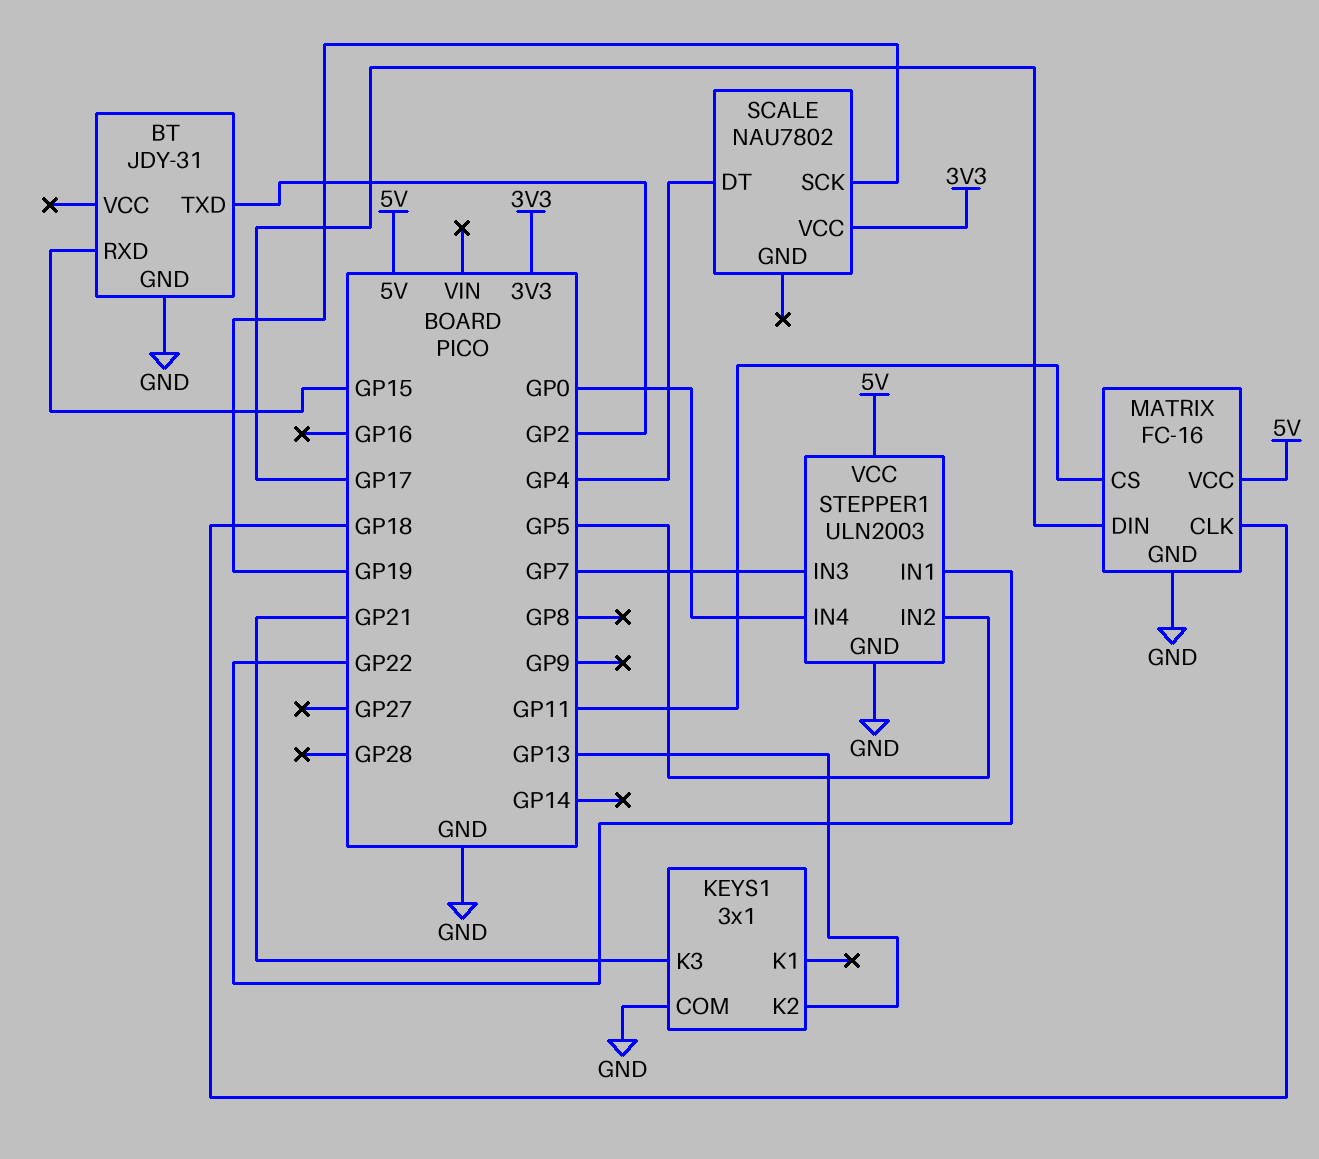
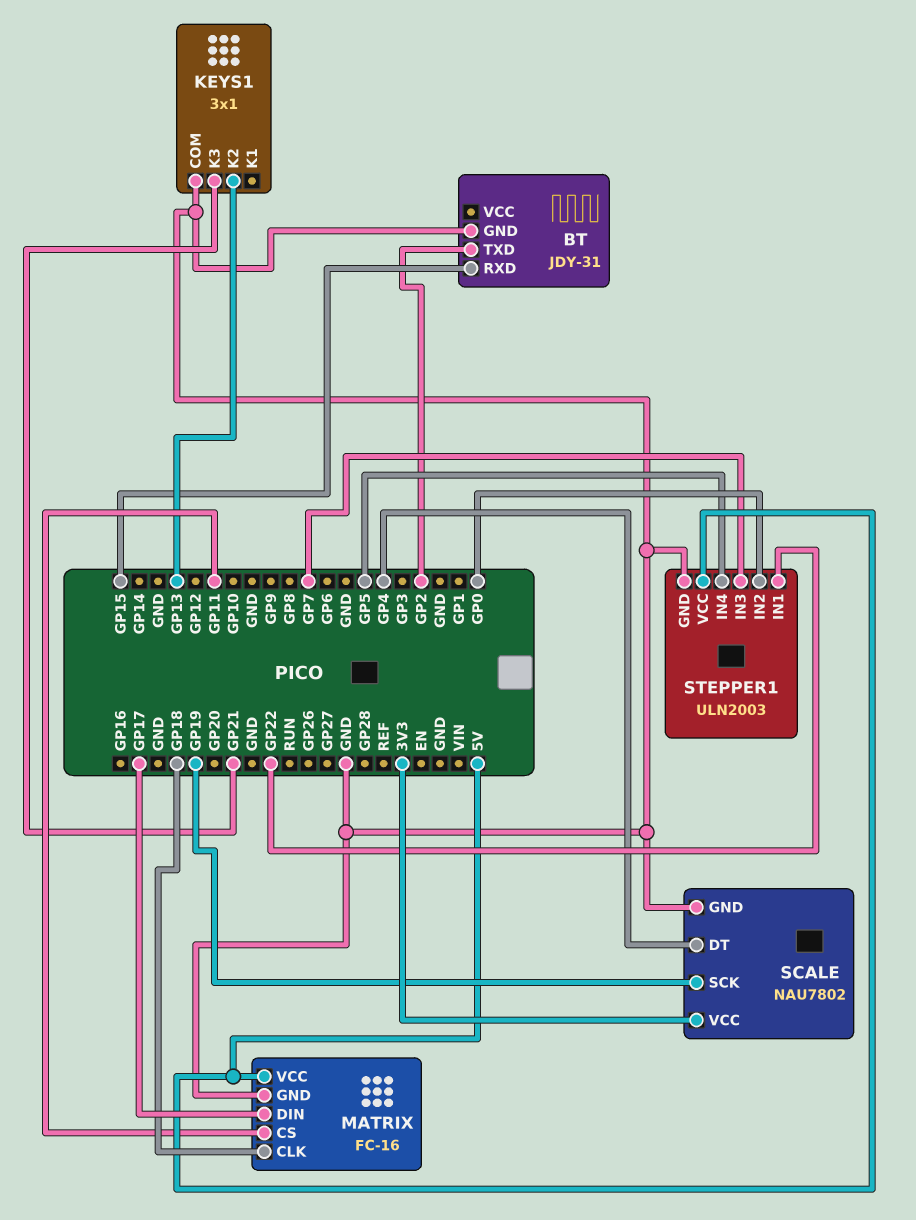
SCALE pin GND: none -> GND
STEPPER1 pin IN2: GP5 -> GP0
STEPPER1 pin IN4: GP0 -> GP5

